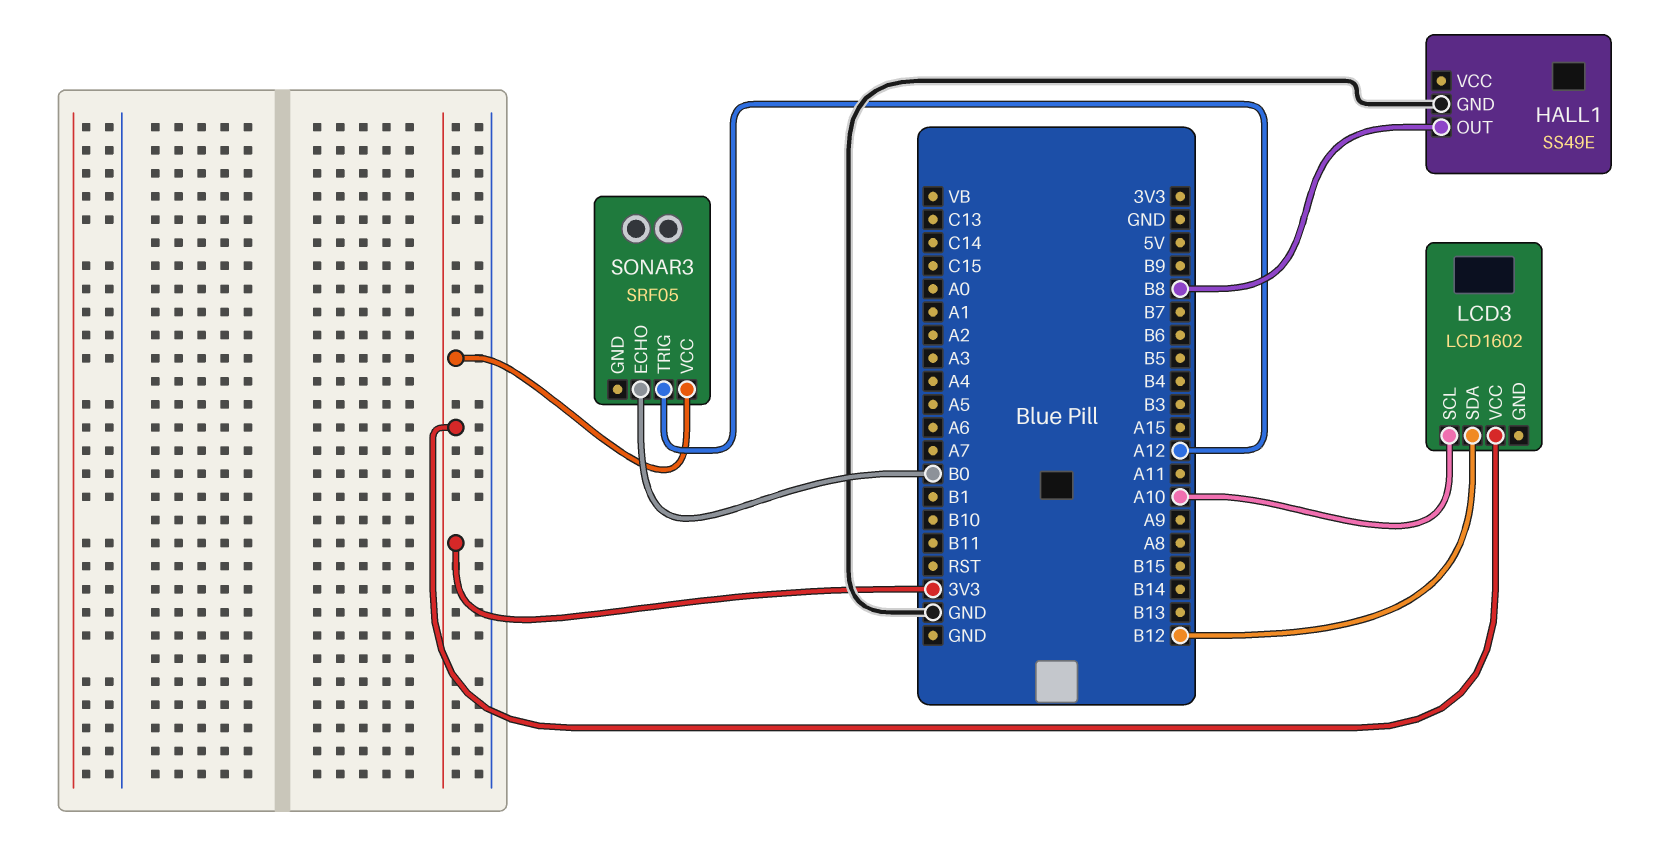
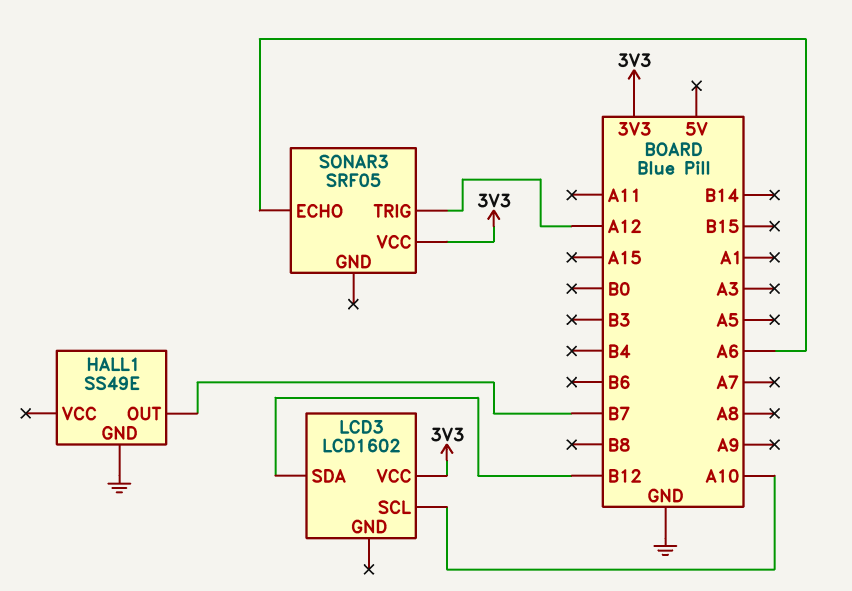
HALL1 pin OUT: B8 -> B7
SONAR3 pin ECHO: B0 -> A6

